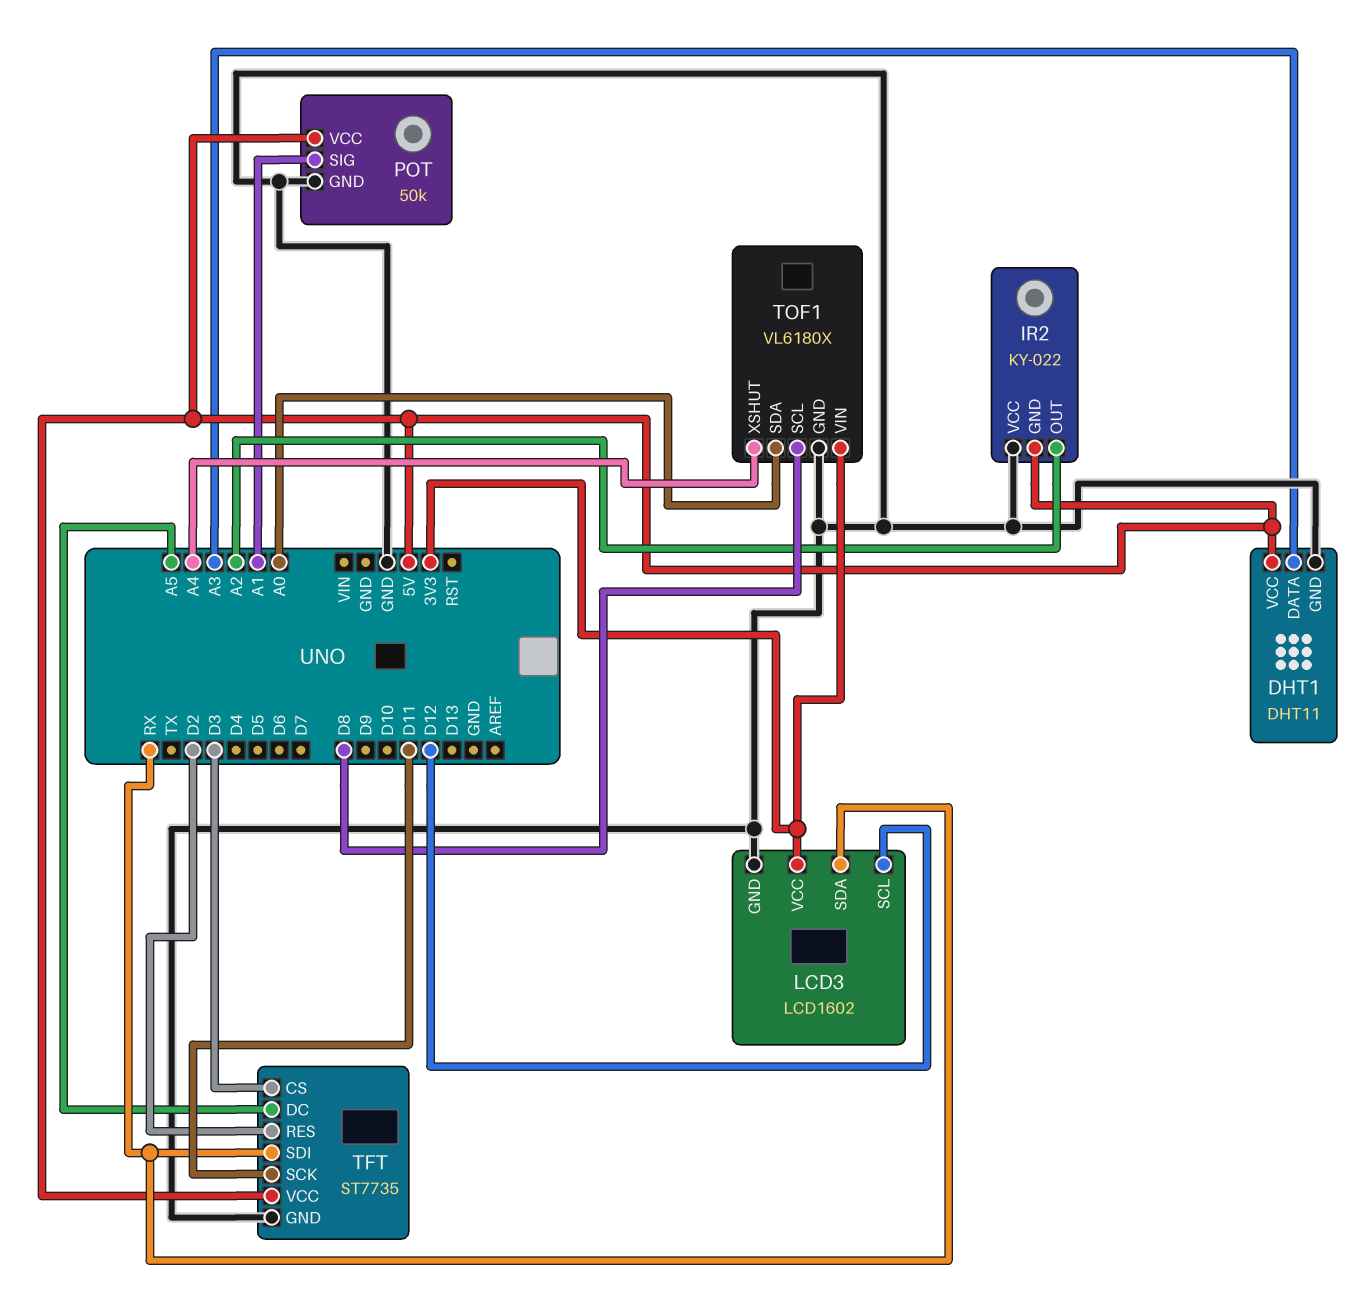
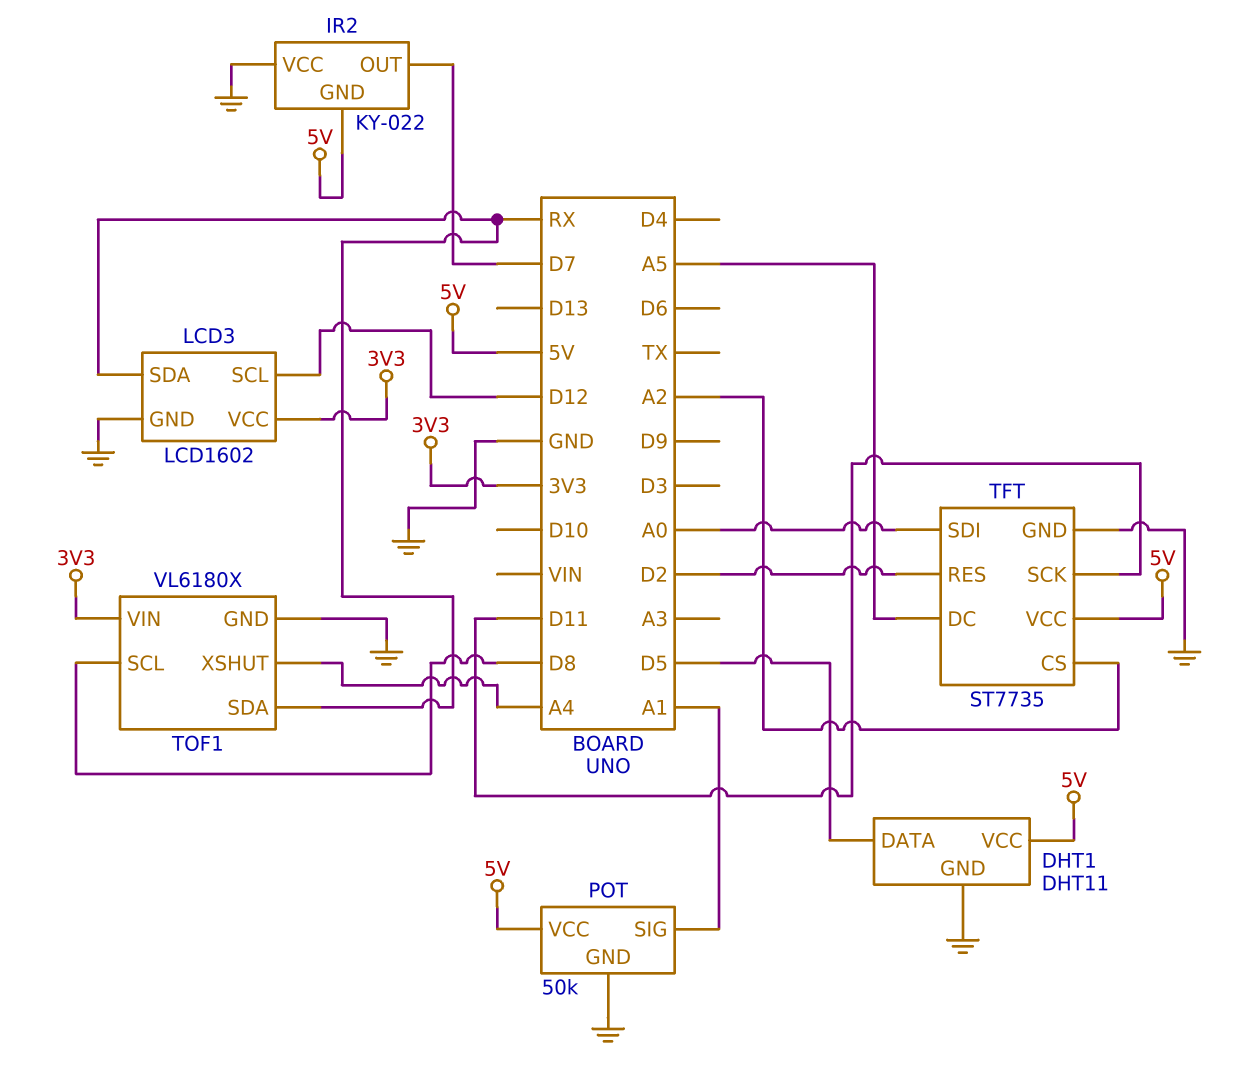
DHT1 pin DATA: A3 -> D5
IR2 pin OUT: A2 -> D7
TFT pin CS: D3 -> A2
TFT pin SDI: RX -> A0
TOF1 pin SDA: A0 -> RX

